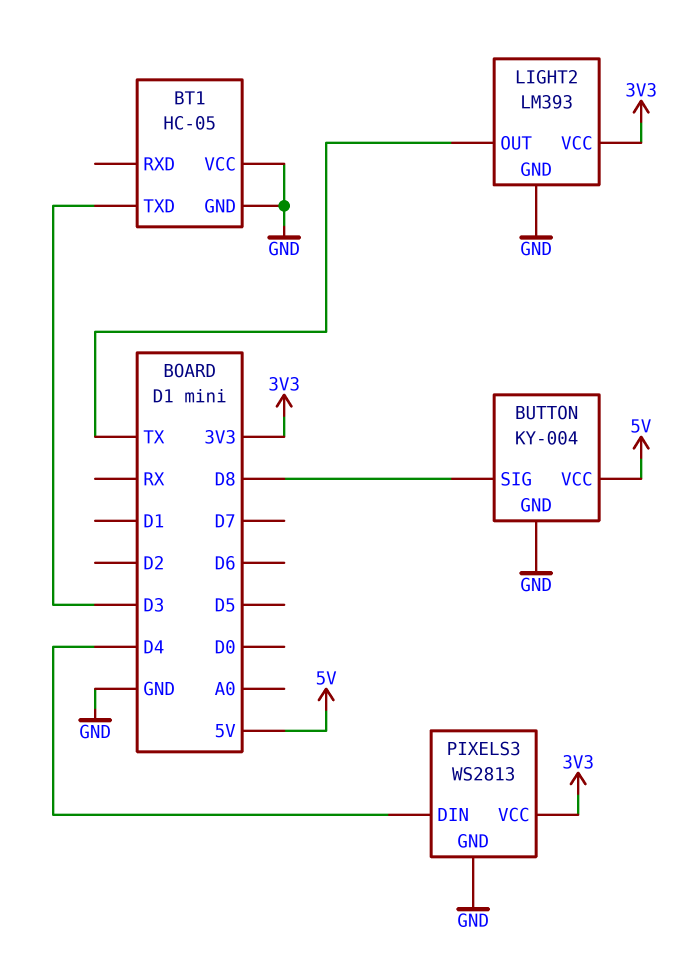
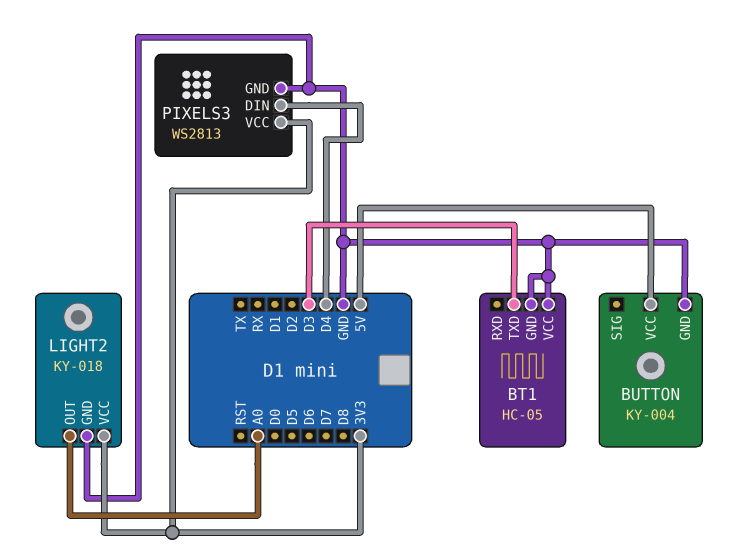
BUTTON pin SIG: D8 -> none
LIGHT2: LM393 -> KY-018
LIGHT2 pin OUT: TX -> A0

